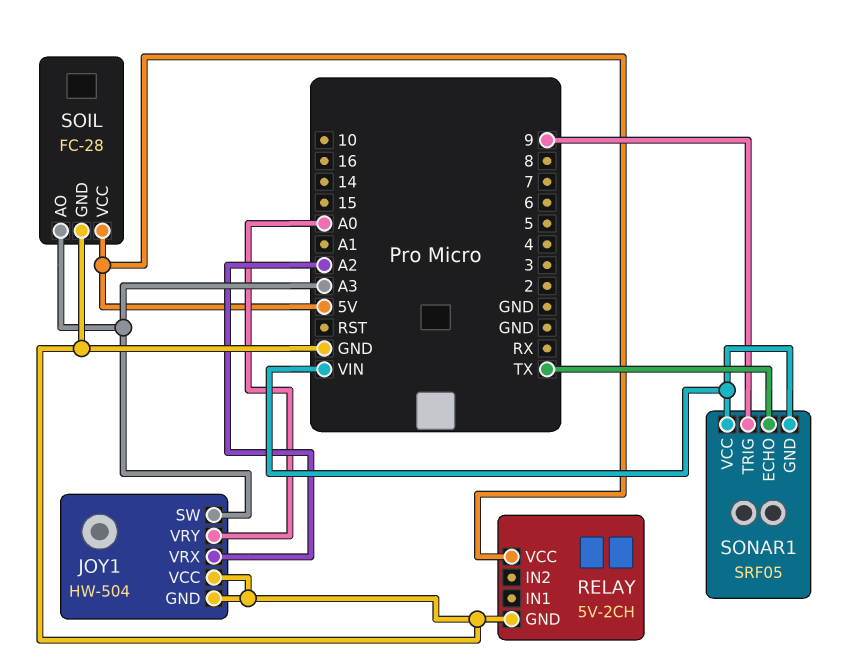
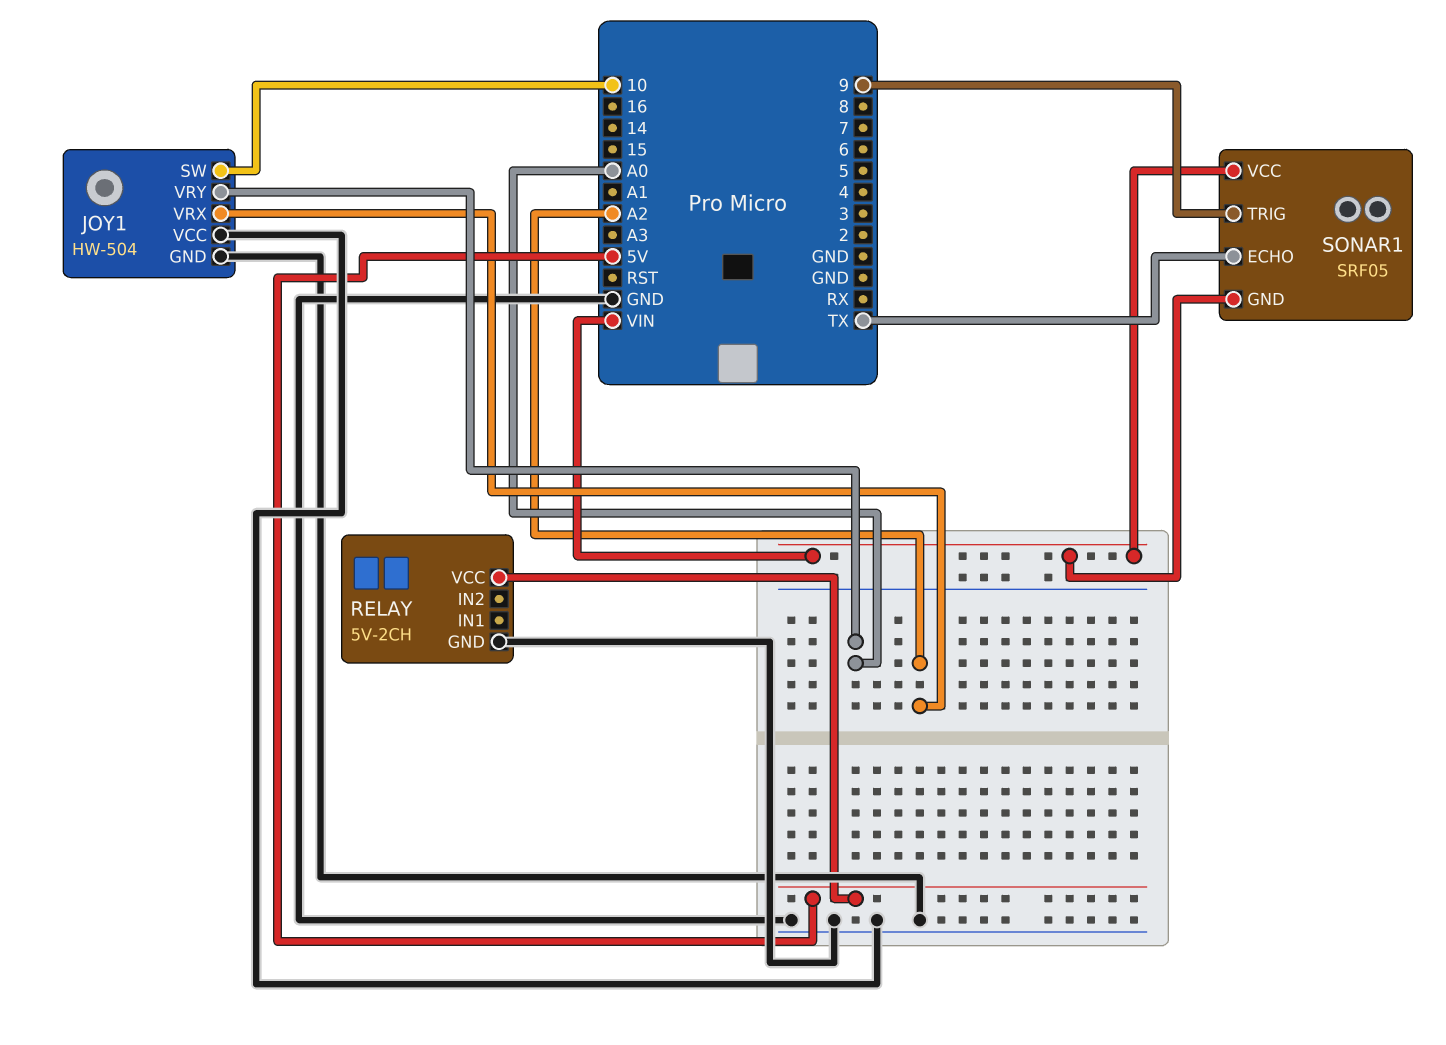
JOY1 pin SW: A3 -> 10
SOIL: FC-28 -> none
SOIL pin AO: A3 -> none
SOIL pin GND: GND -> none
SOIL pin VCC: 5V -> none

